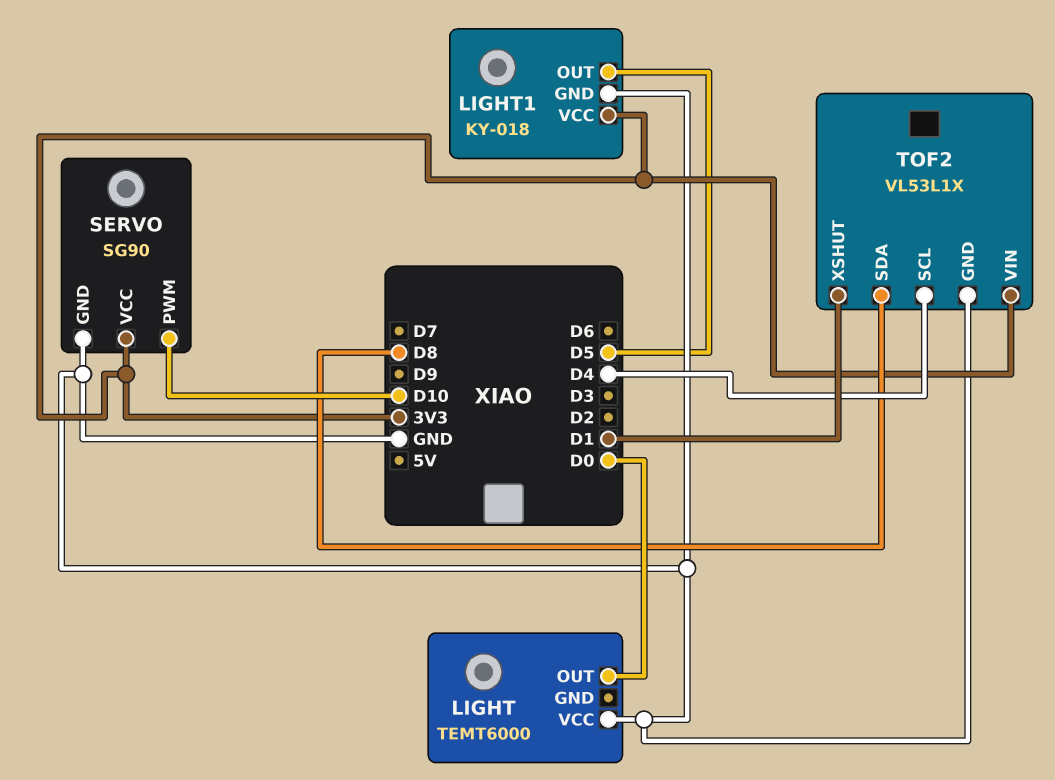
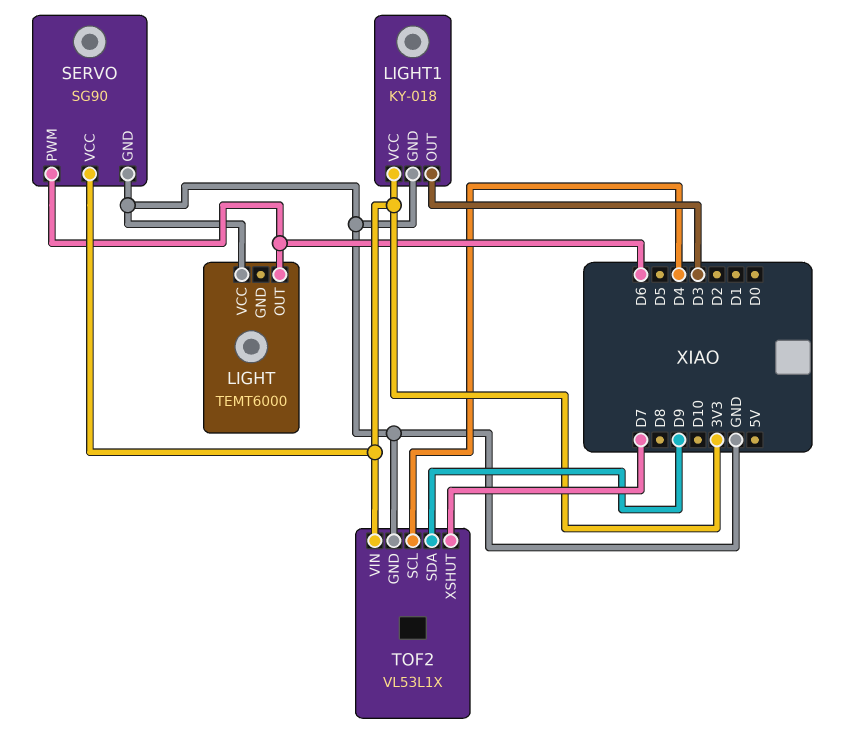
LIGHT pin OUT: D0 -> D6
LIGHT1 pin OUT: D5 -> D3
SERVO pin PWM: D10 -> D6
TOF2 pin SDA: D8 -> D9
TOF2 pin XSHUT: D1 -> D7

